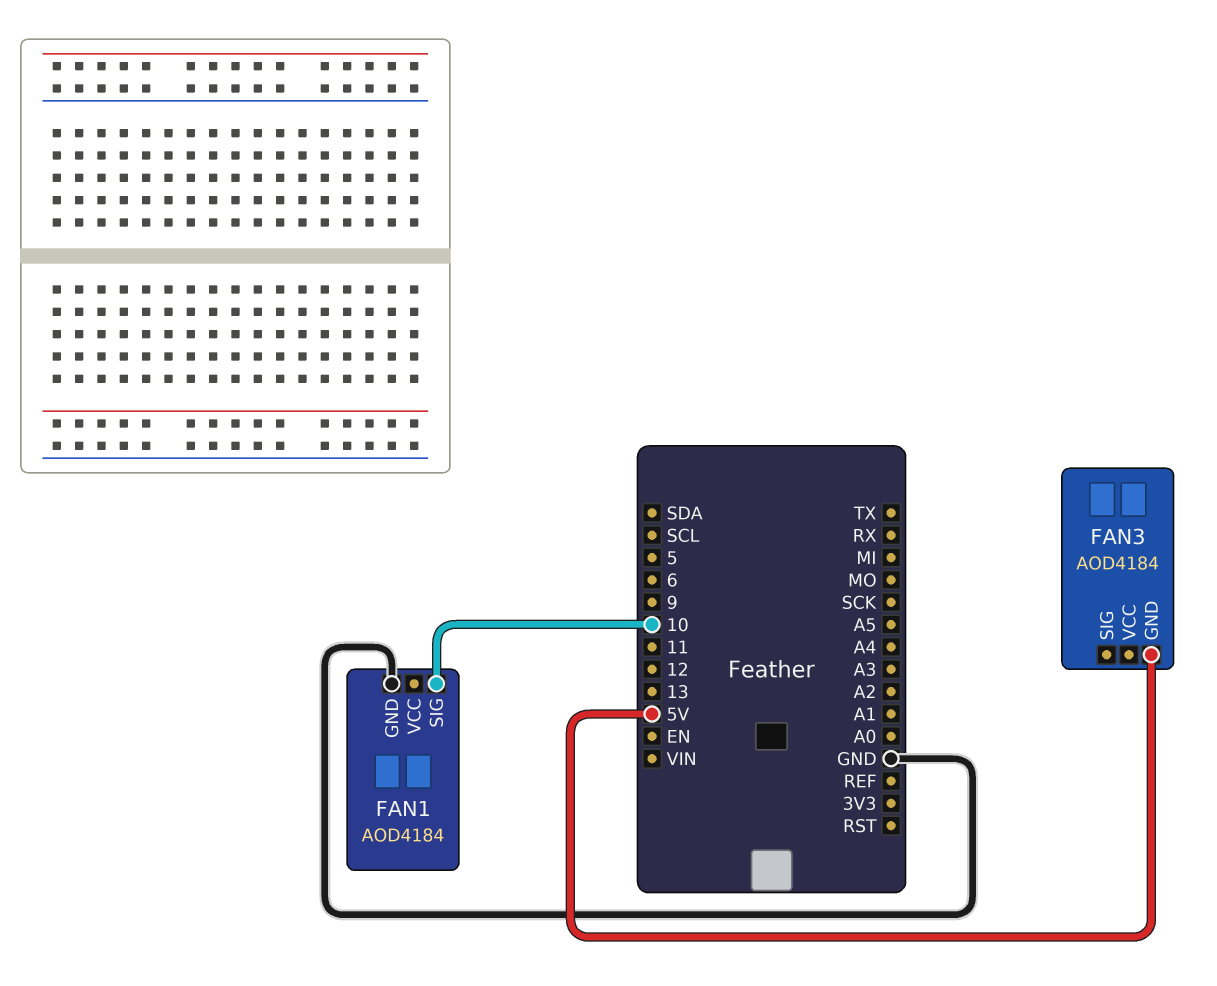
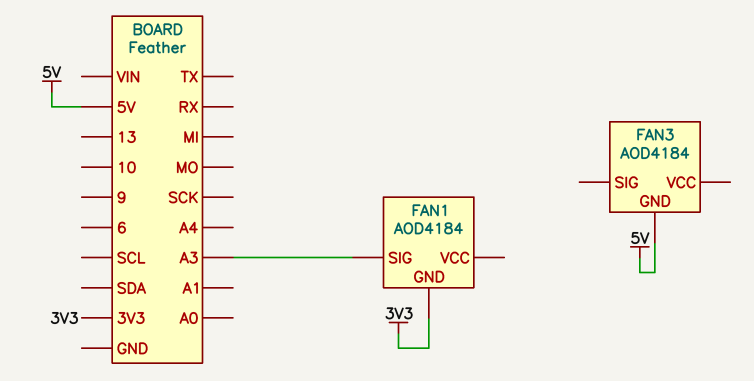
FAN1 pin GND: GND -> 3V3
FAN1 pin SIG: 10 -> A3

